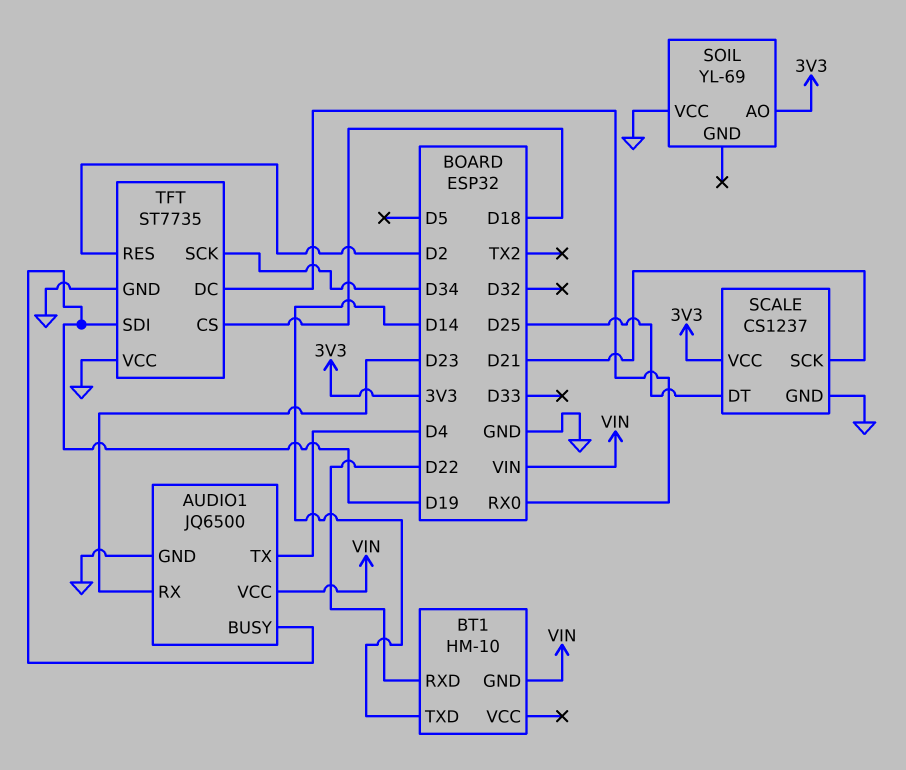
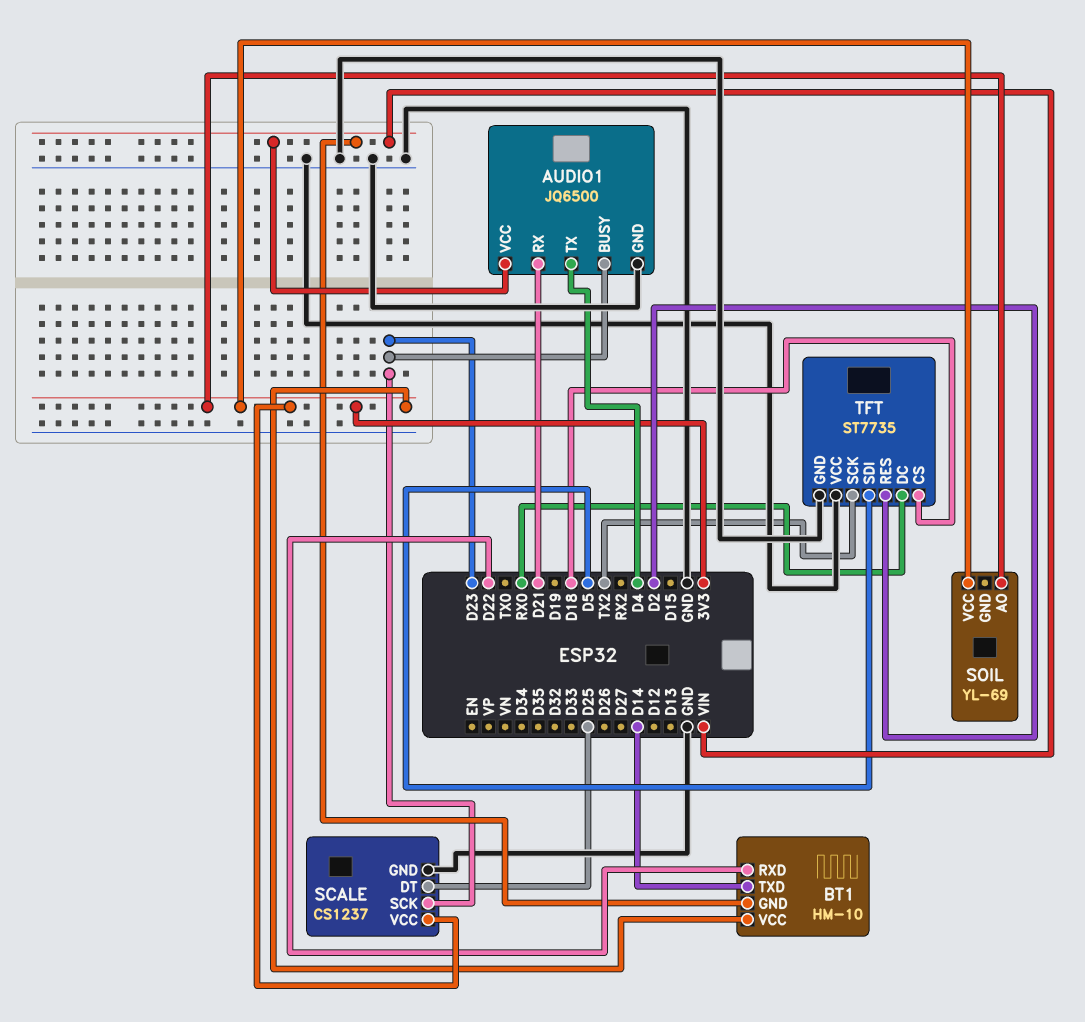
AUDIO1 pin BUSY: D19 -> D23
AUDIO1 pin RX: D23 -> D21
BT1 pin VCC: none -> 3V3
SCALE pin SCK: D21 -> D23
SOIL pin VCC: GND -> 3V3
TFT pin SCK: D34 -> TX2
TFT pin SDI: D19 -> D5

